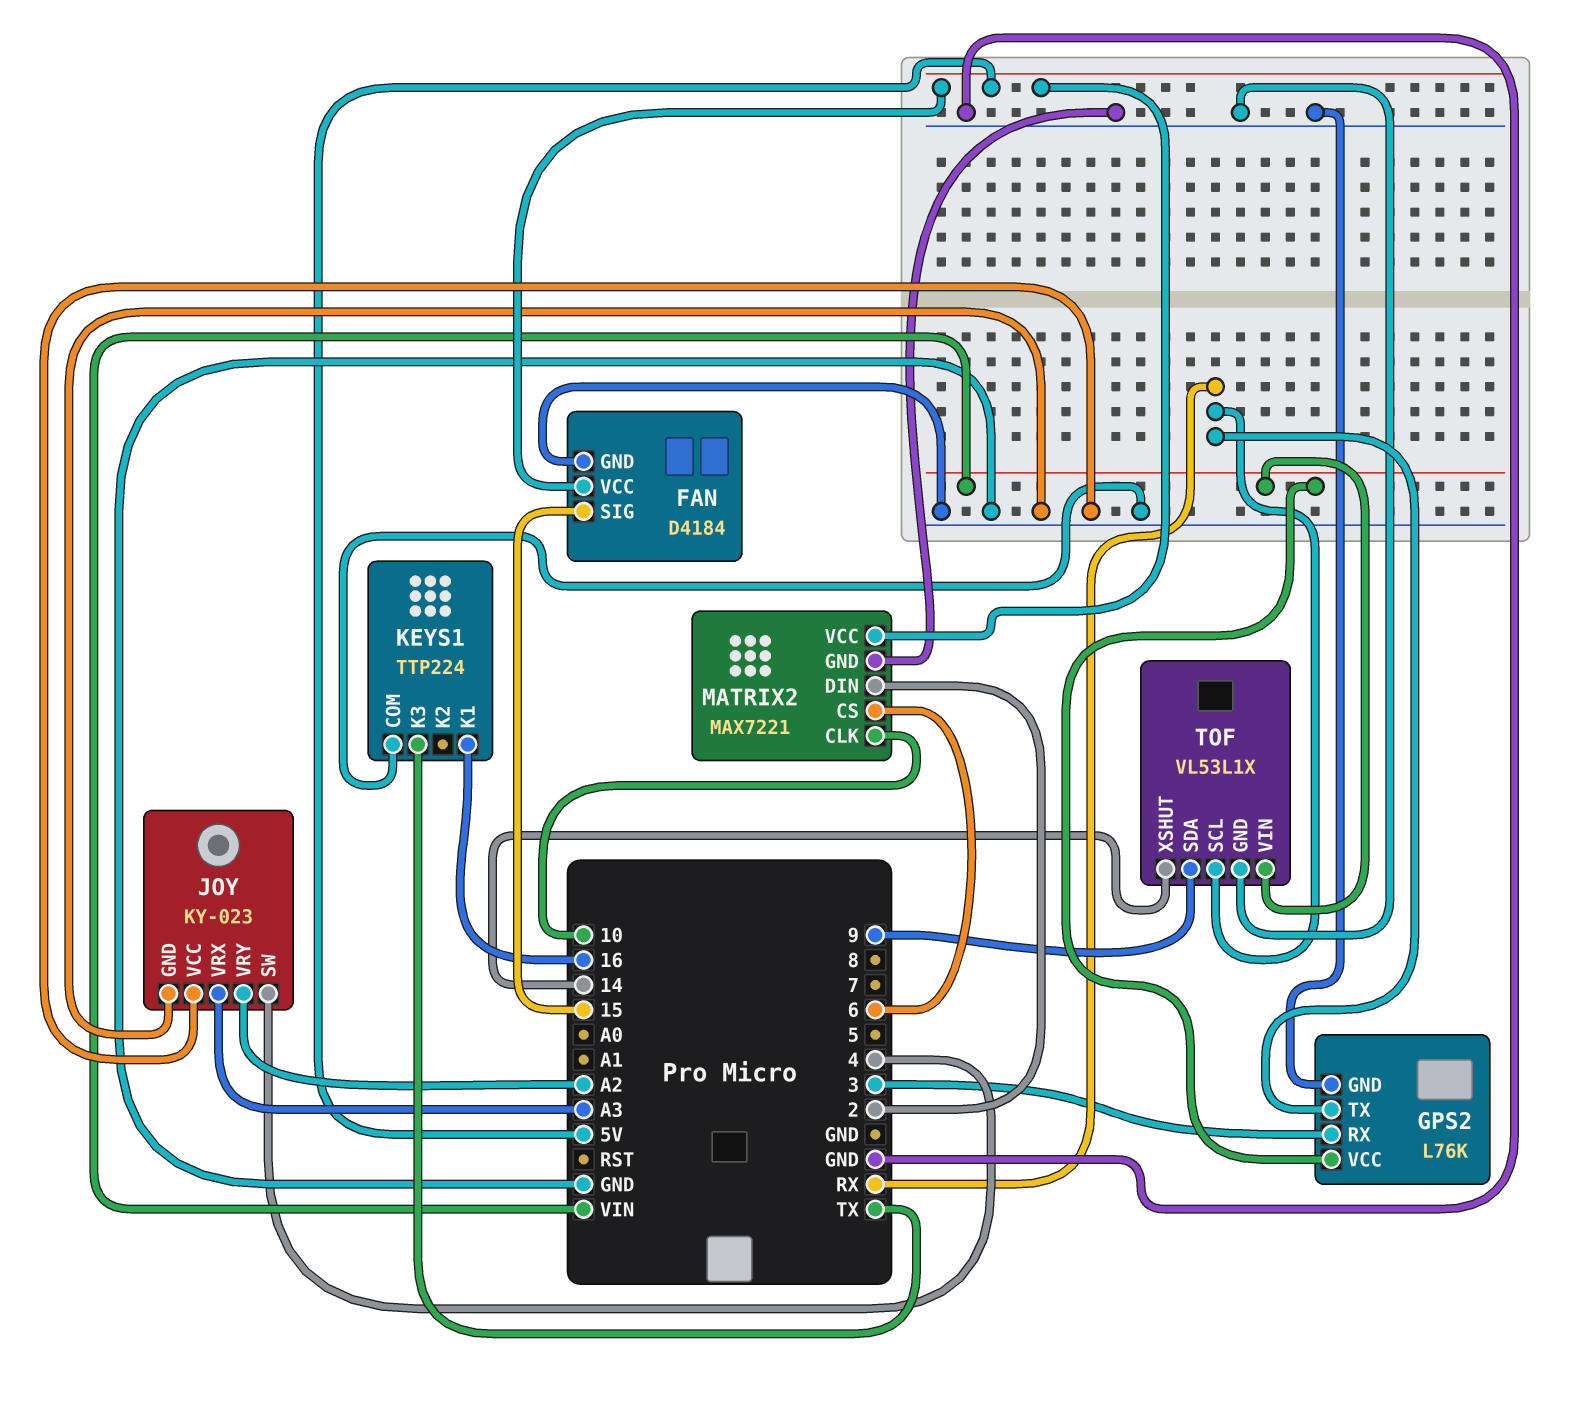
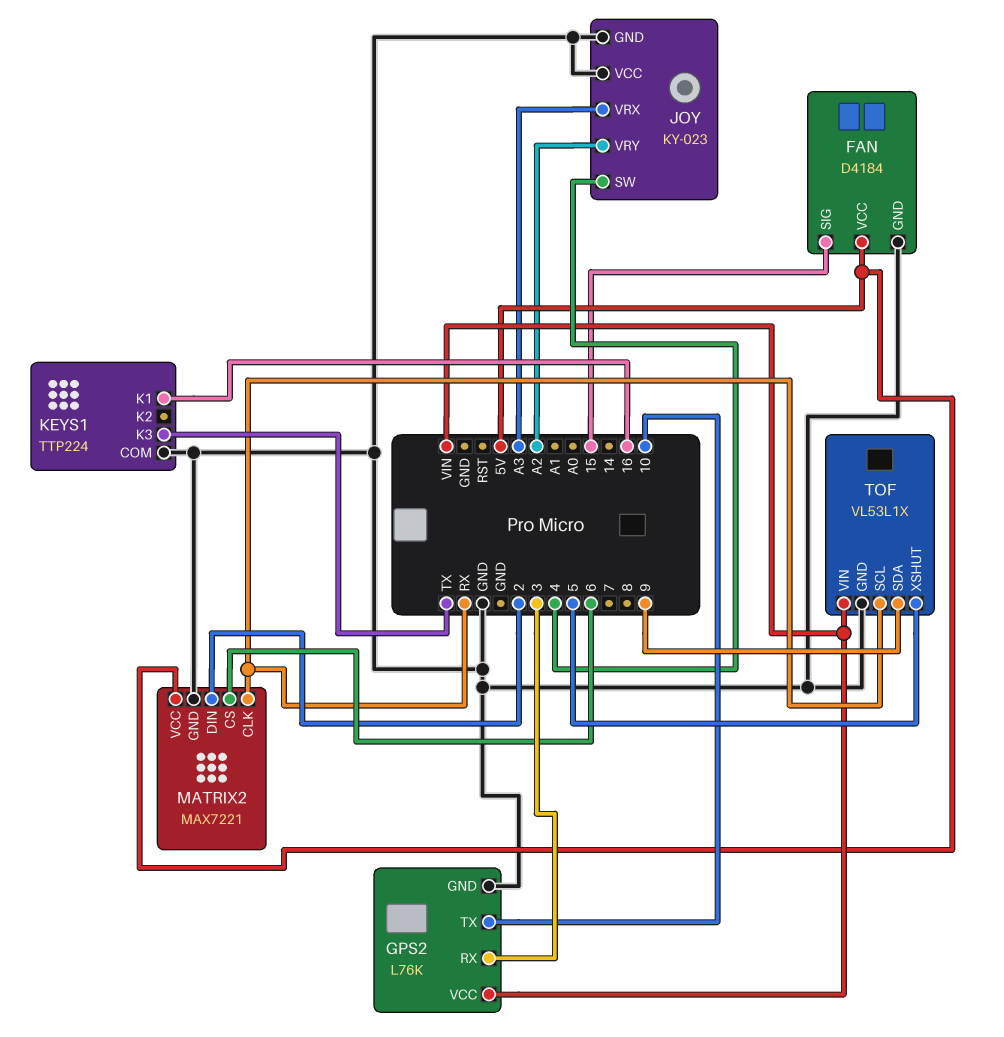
GPS2 pin TX: RX -> 10
MATRIX2 pin CLK: 10 -> RX
TOF pin XSHUT: 14 -> 5

